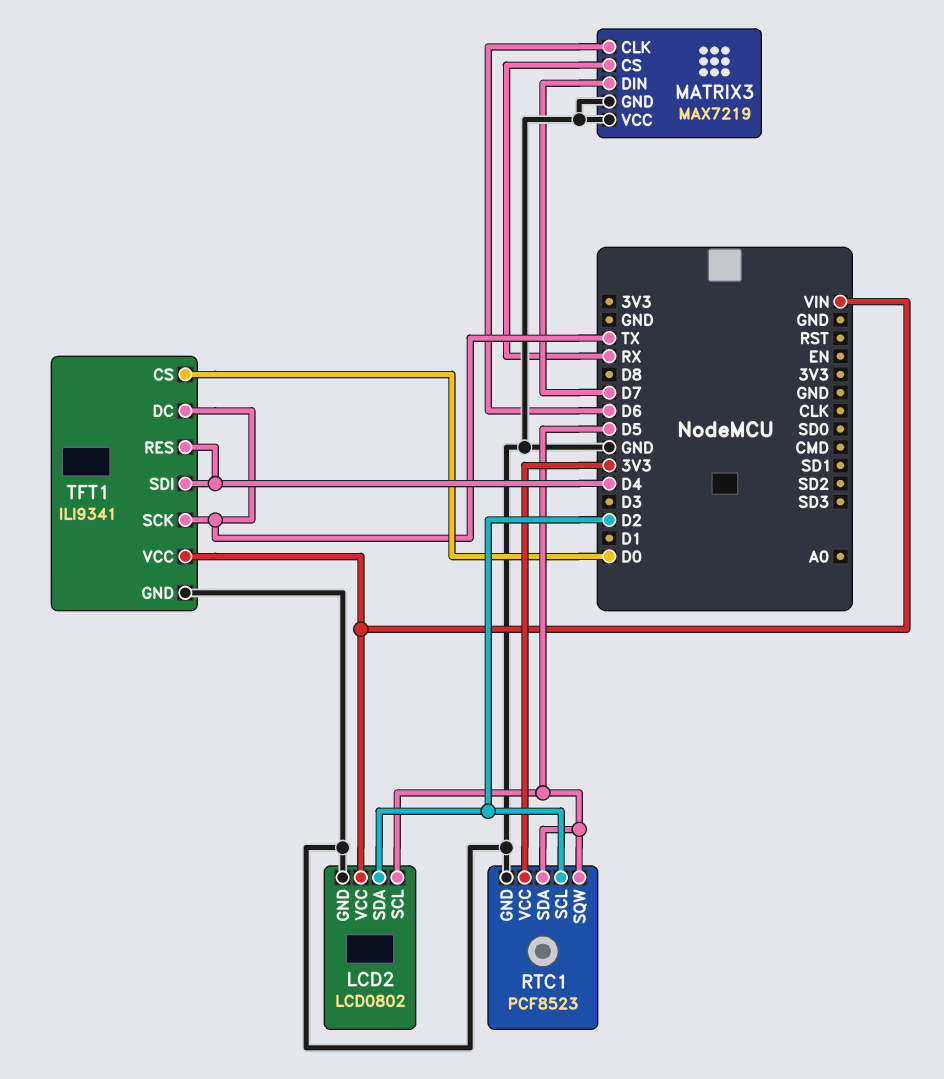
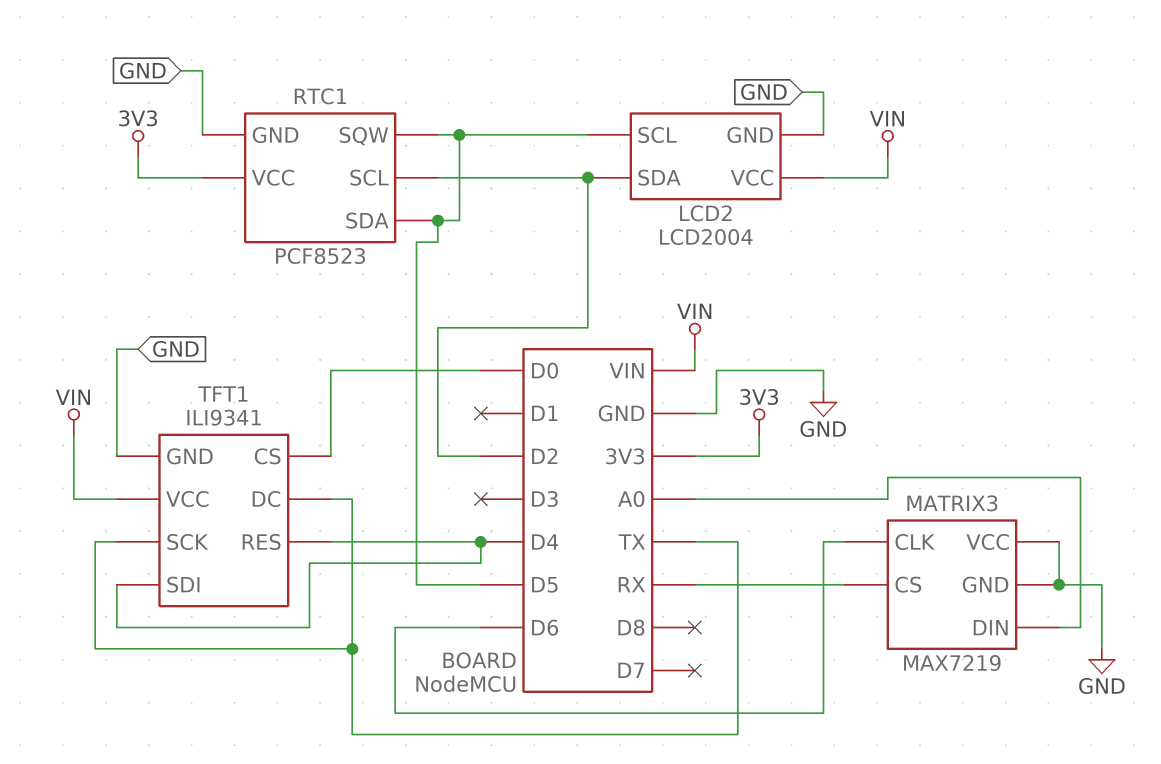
LCD2: LCD0802 -> LCD2004
MATRIX3 pin DIN: D7 -> A0

